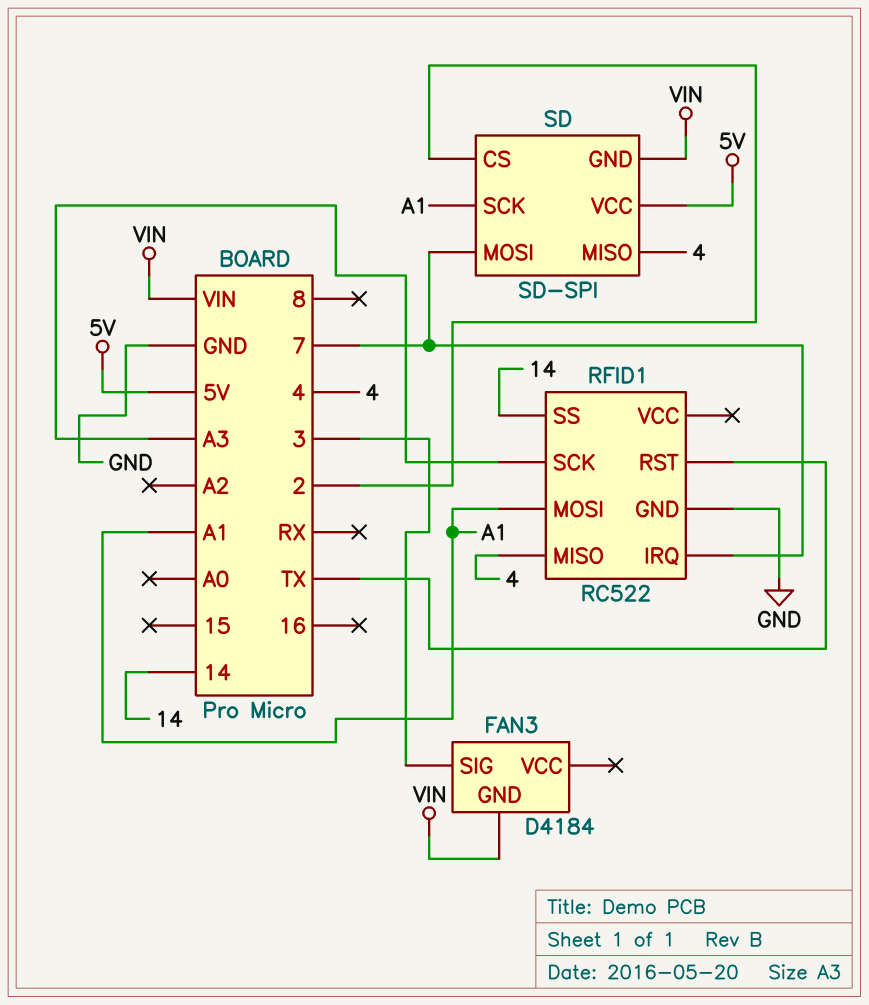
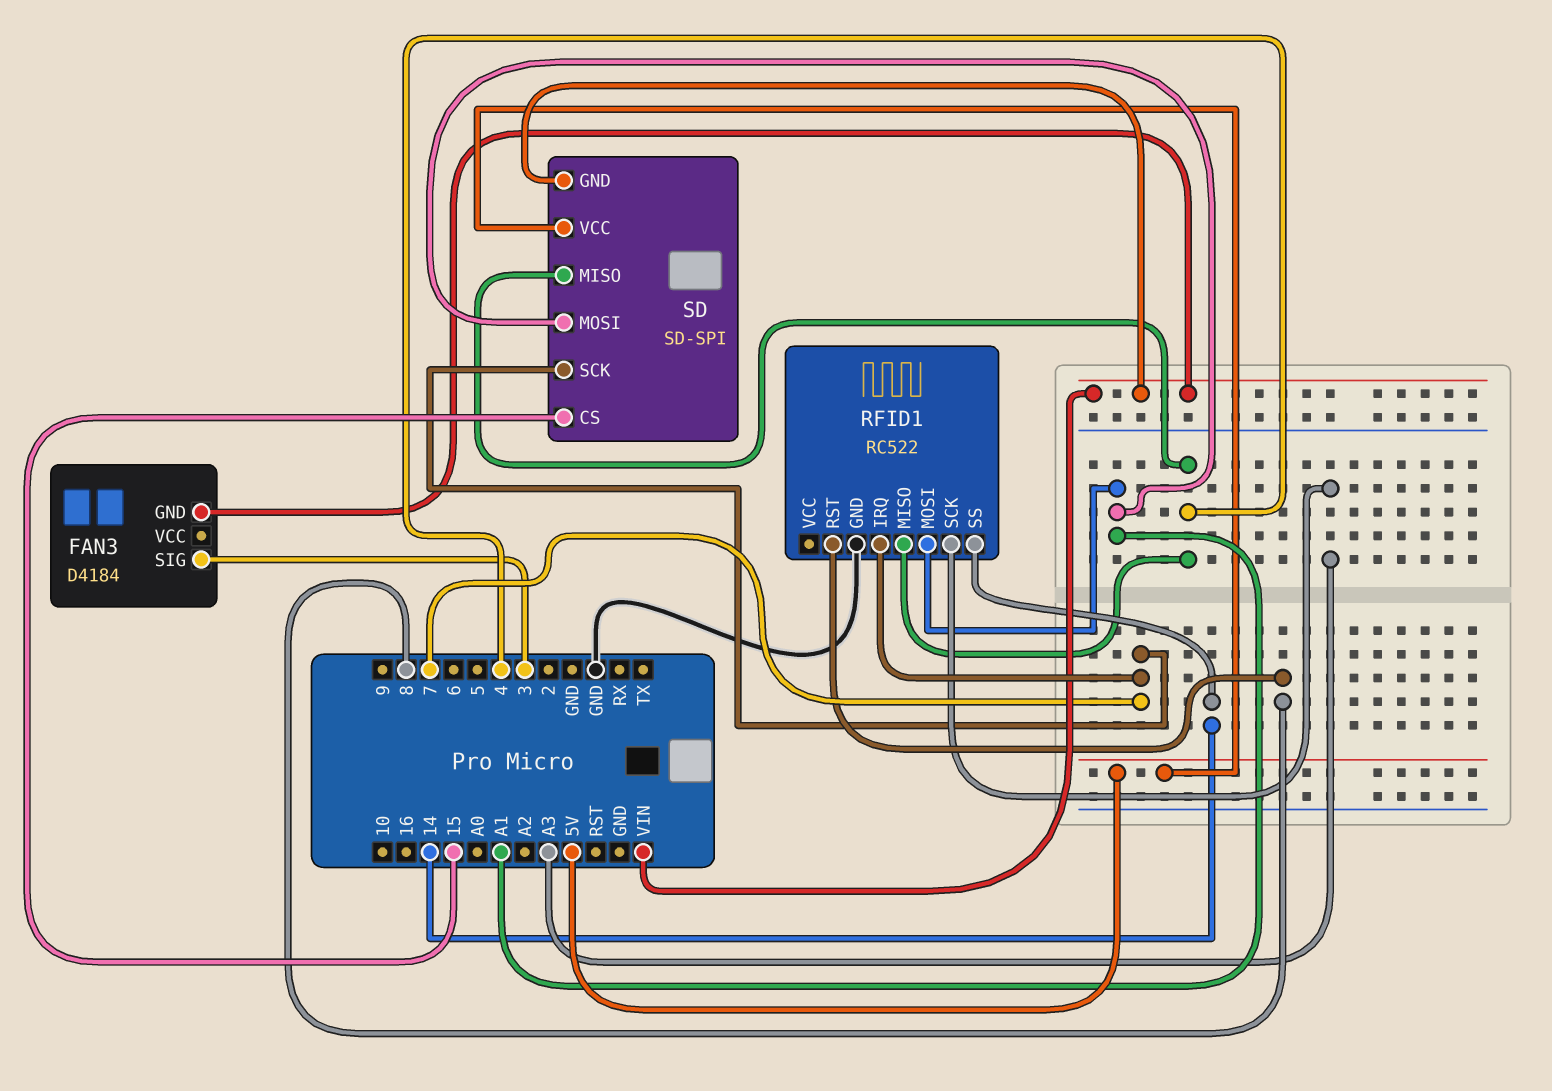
RFID1 pin RST: TX -> 8
SD pin CS: 2 -> 15
SD pin MOSI: 7 -> A1
SD pin SCK: A1 -> 7

